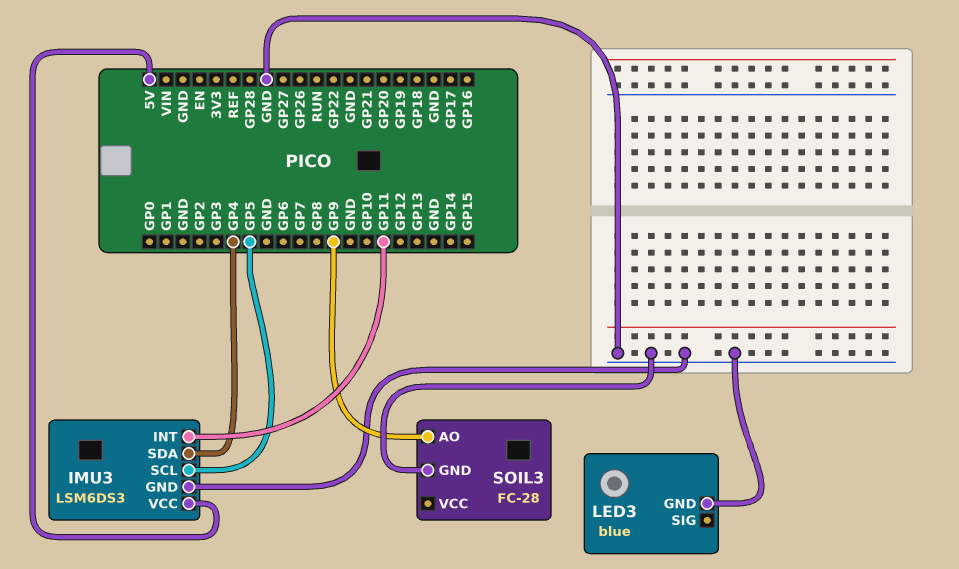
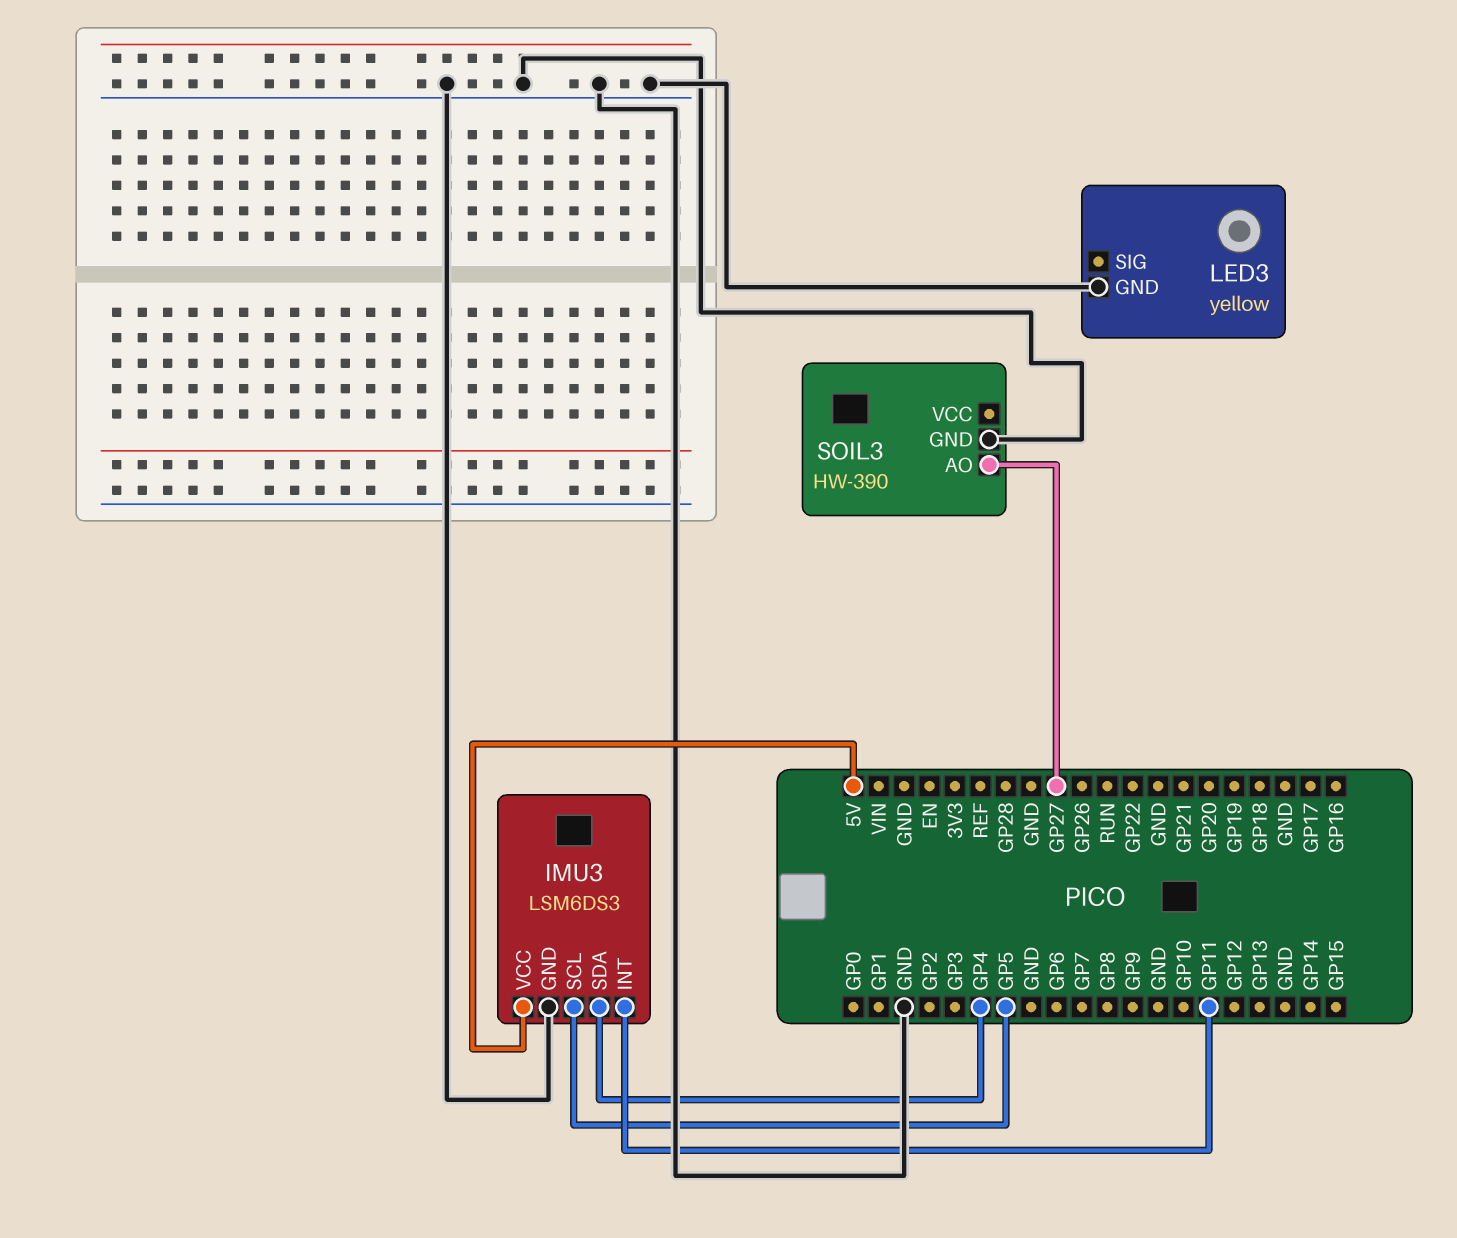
LED3: blue -> yellow
SOIL3: FC-28 -> HW-390
SOIL3 pin AO: GP9 -> GP27

